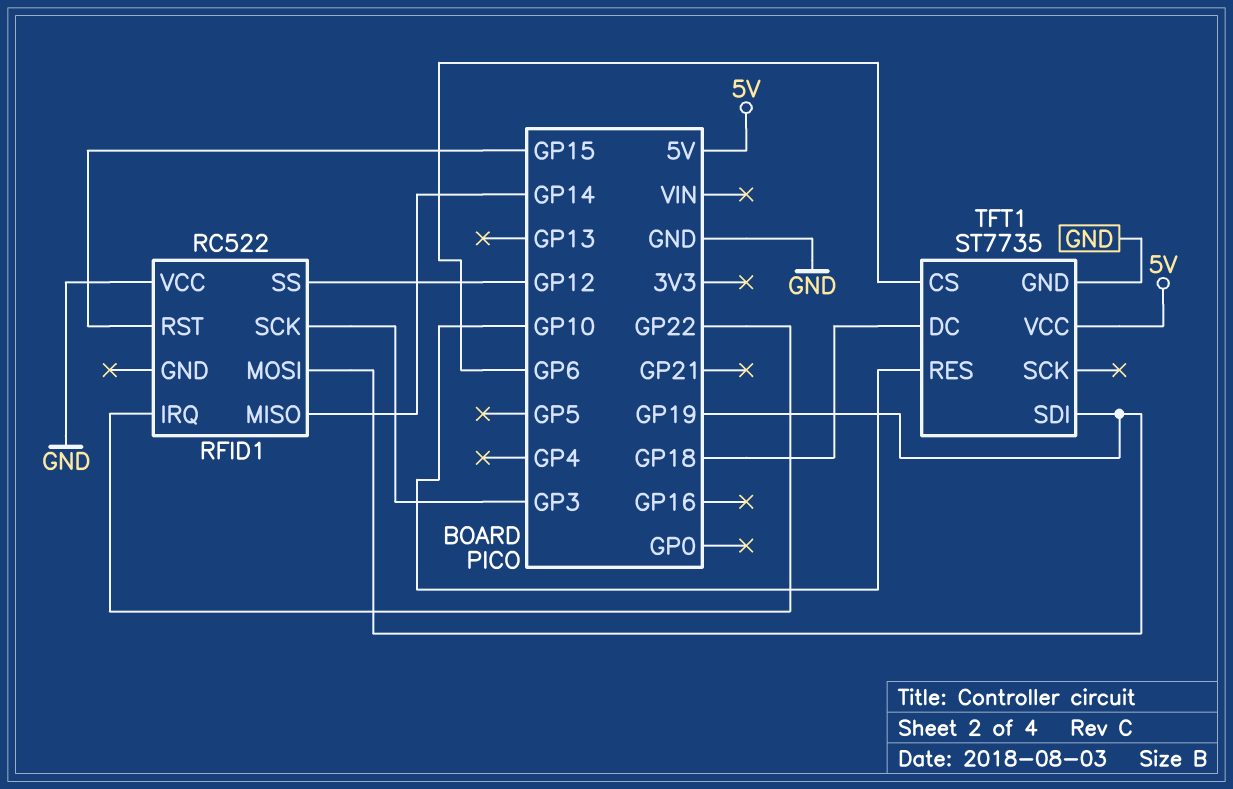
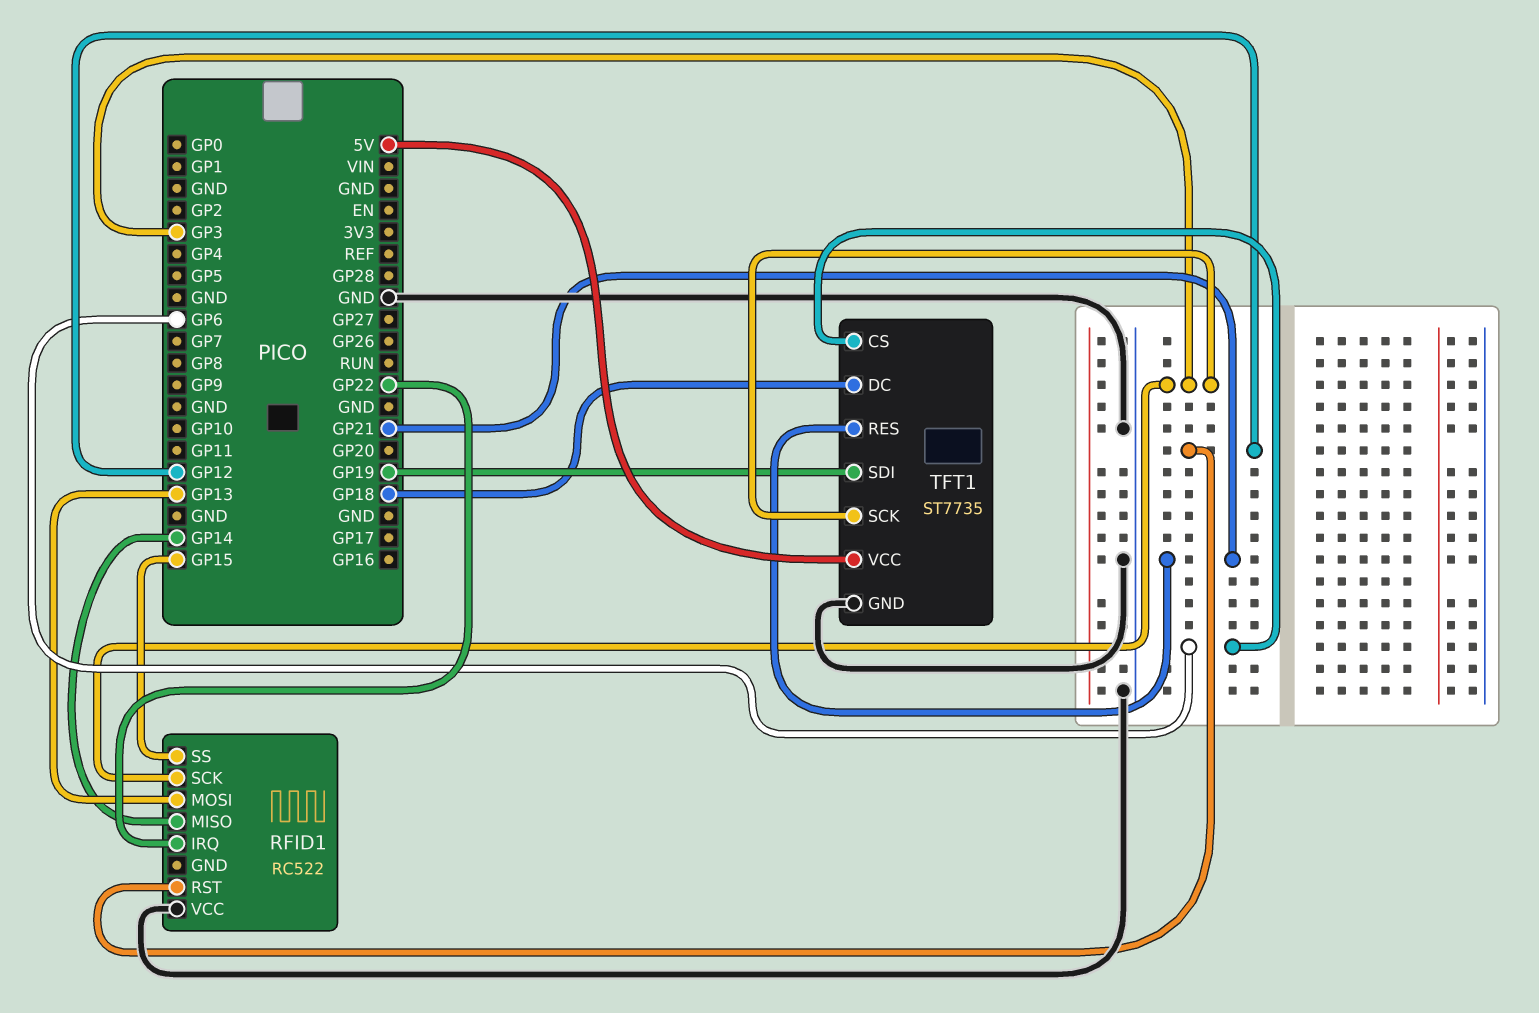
RFID1 pin MOSI: GP19 -> GP13
RFID1 pin RST: GP15 -> GP12
RFID1 pin SS: GP12 -> GP15
TFT1 pin RES: GP10 -> GP21
TFT1 pin SCK: none -> GP3

